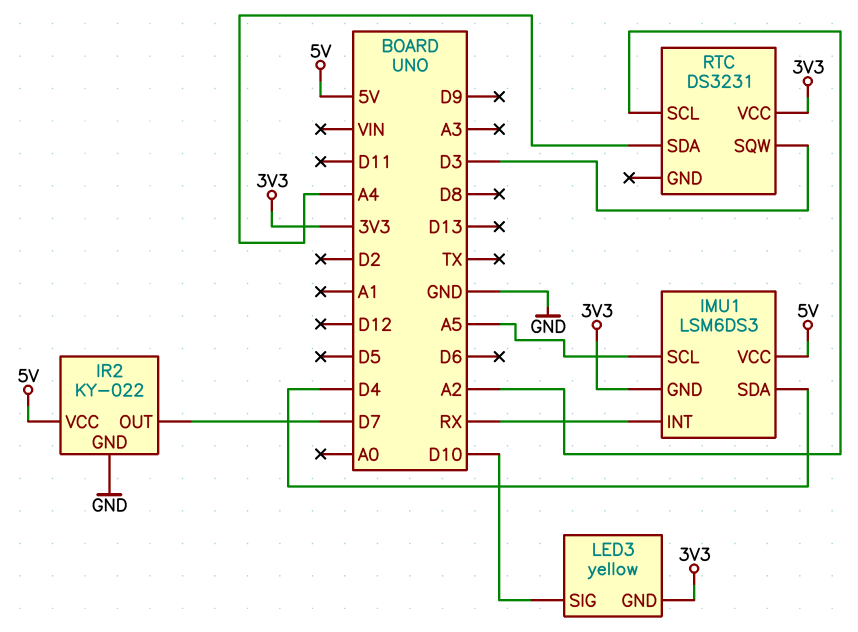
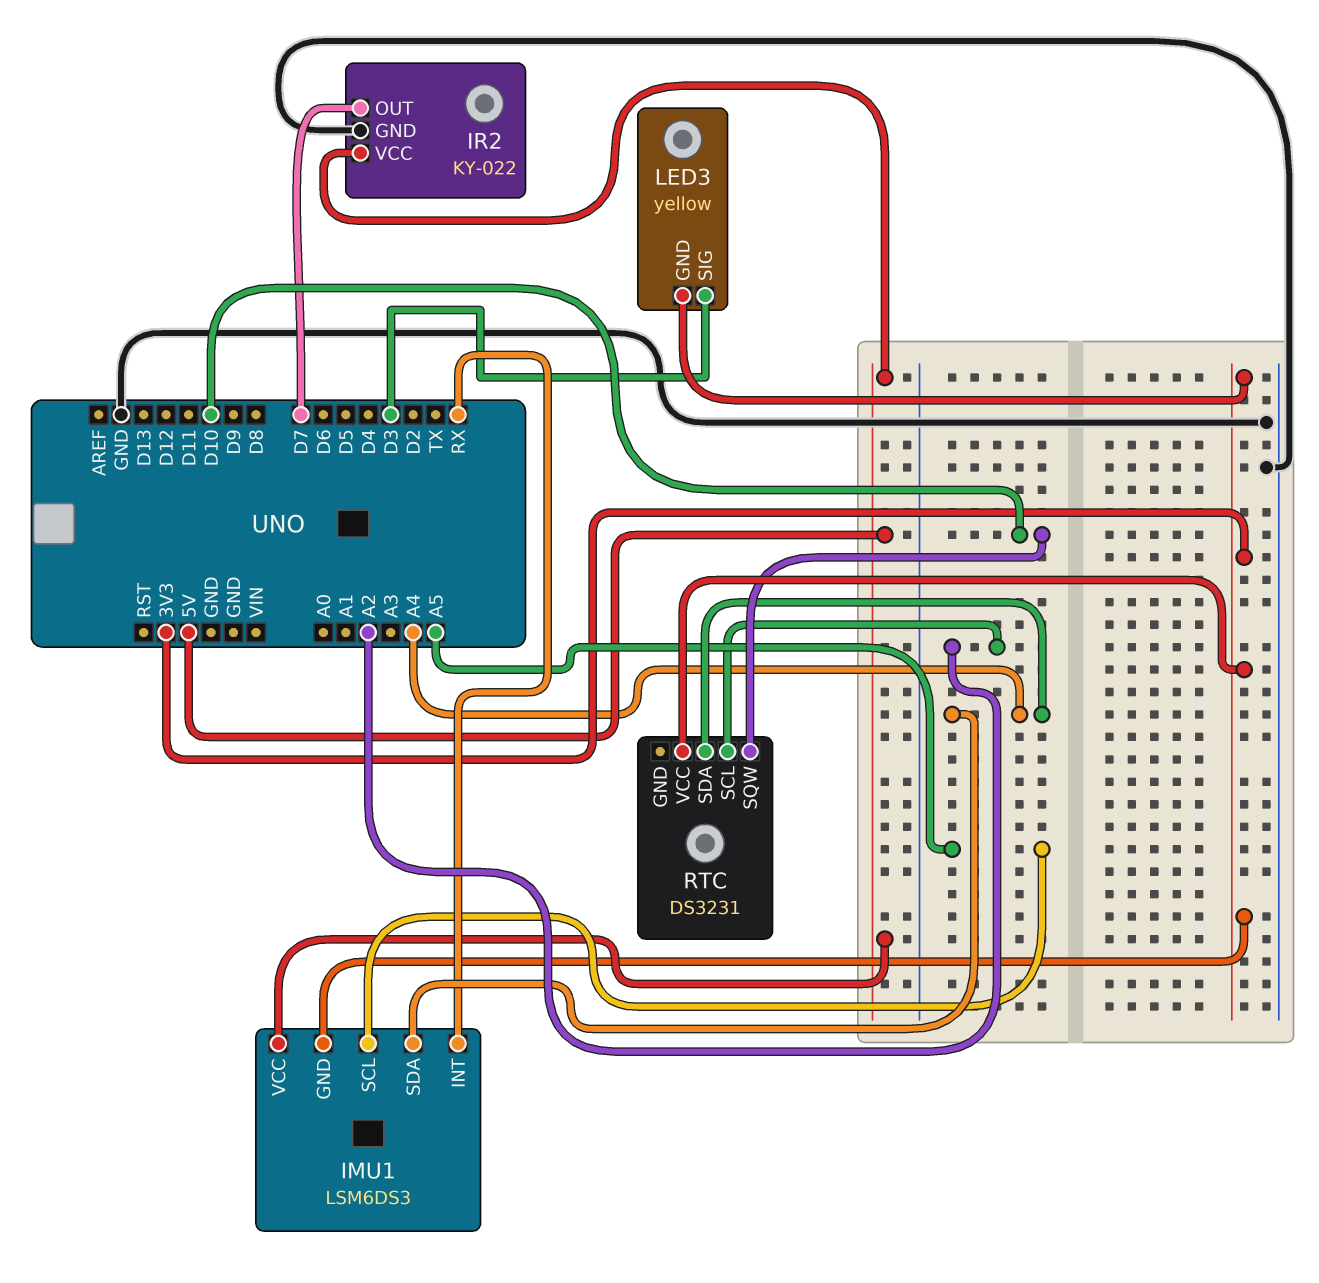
IMU1 pin SDA: D4 -> A4
LED3 pin SIG: D10 -> D3
RTC pin SQW: D3 -> D10

